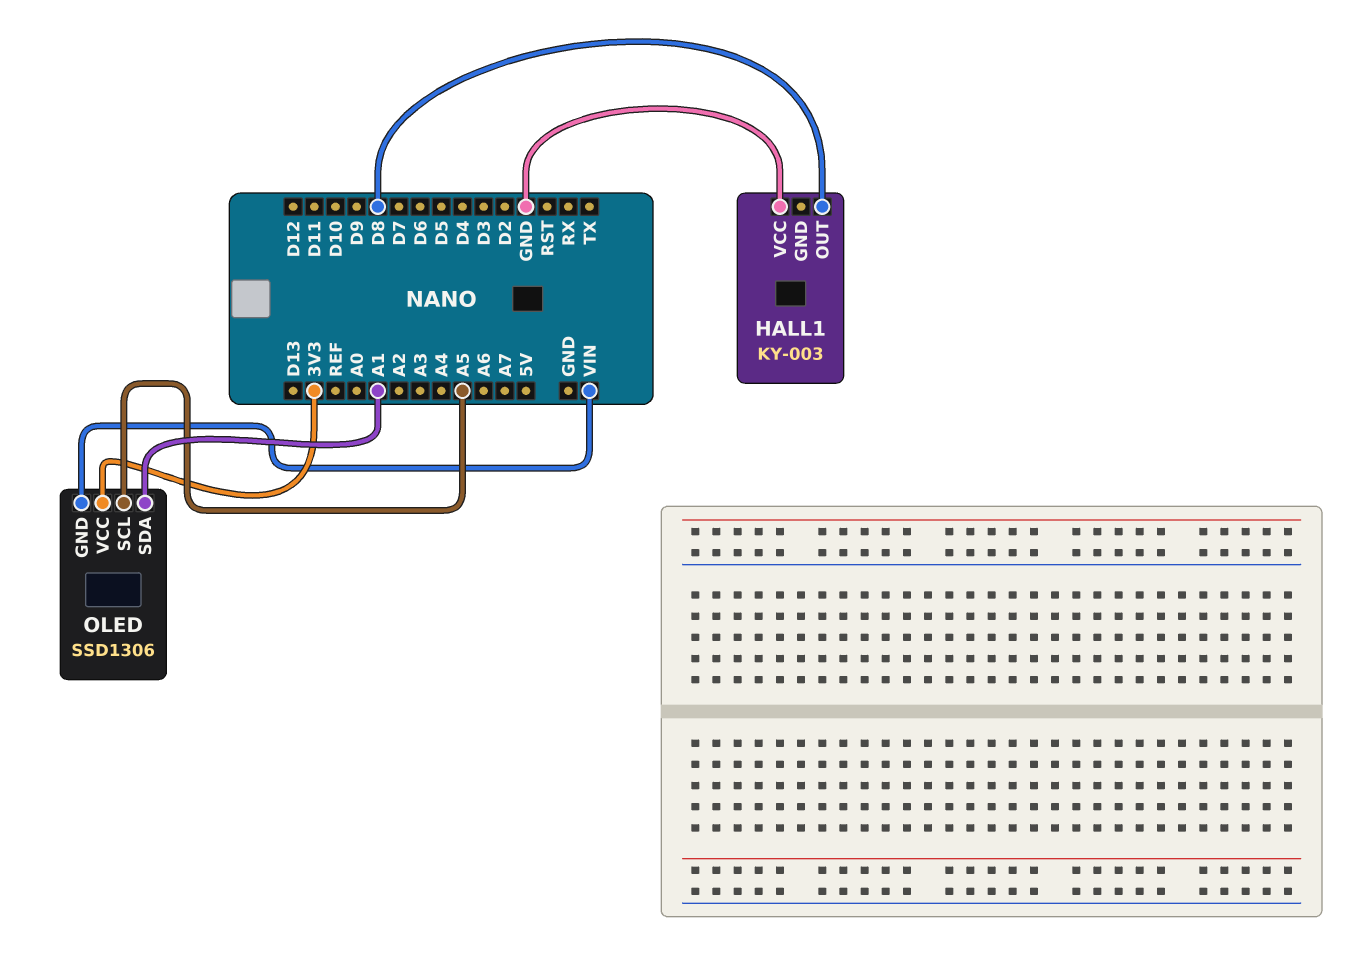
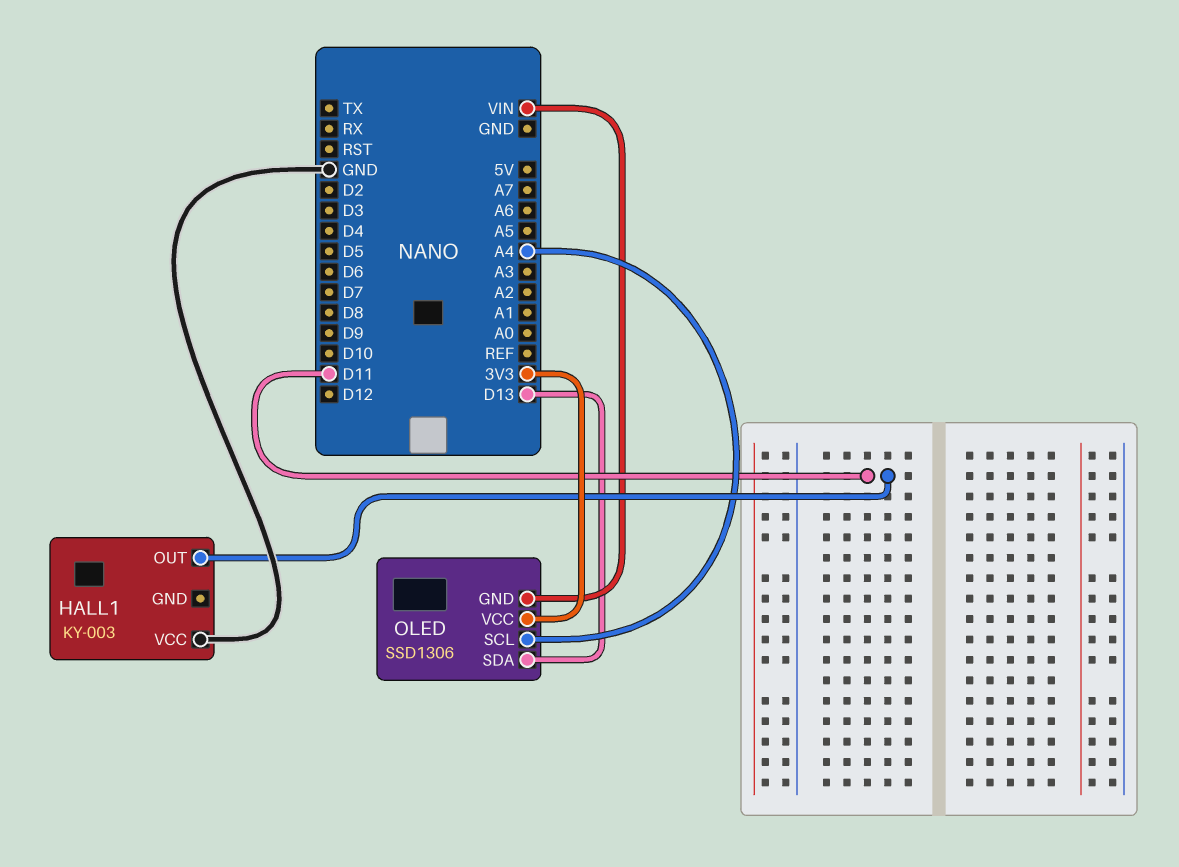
HALL1 pin OUT: D8 -> D11
OLED pin SCL: A5 -> A4
OLED pin SDA: A1 -> D13

